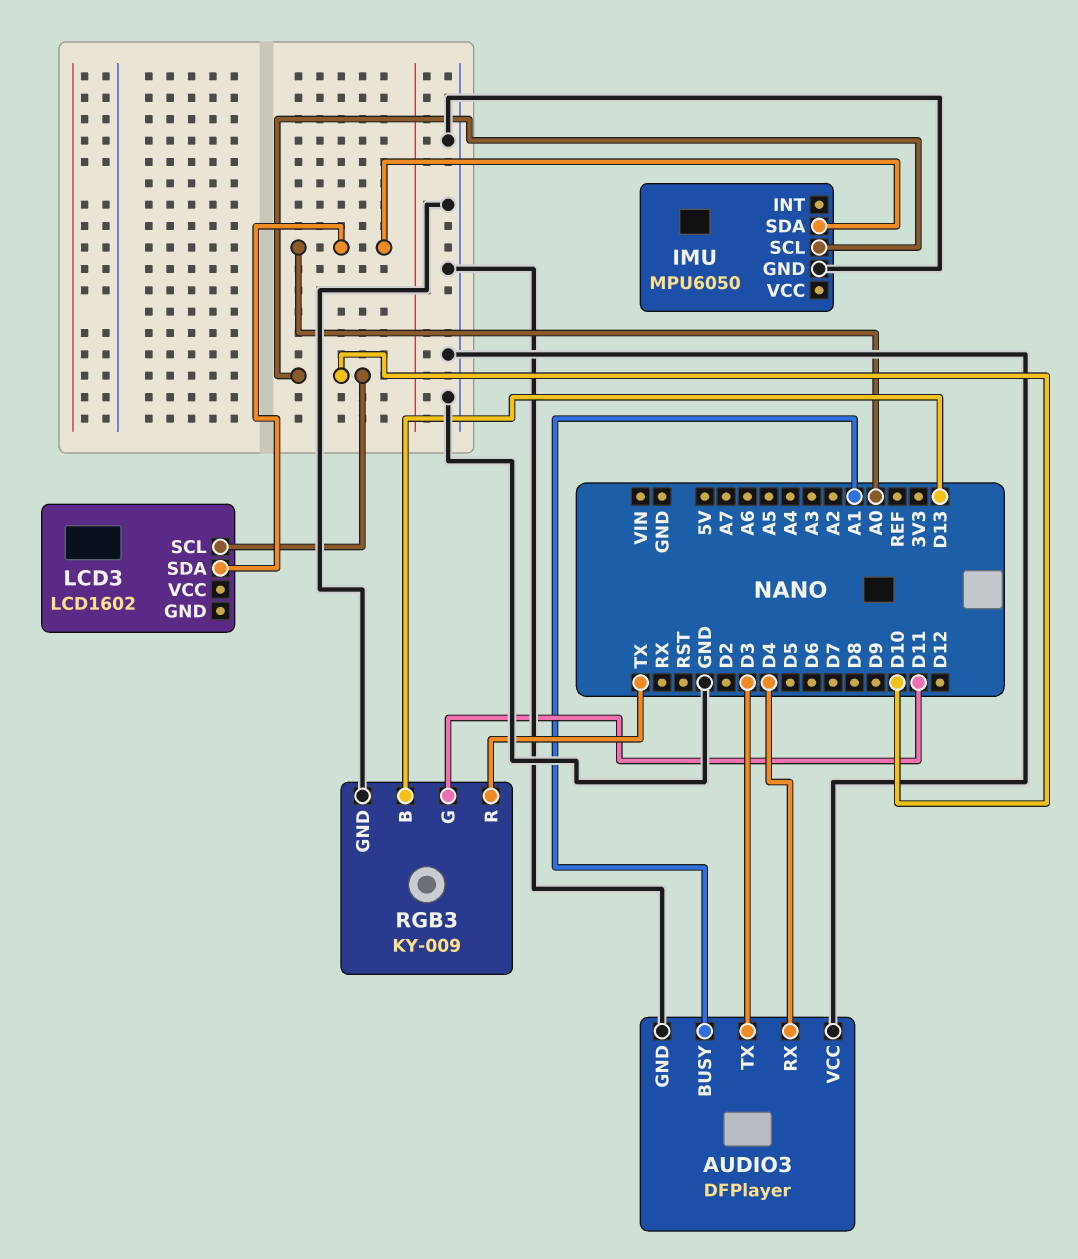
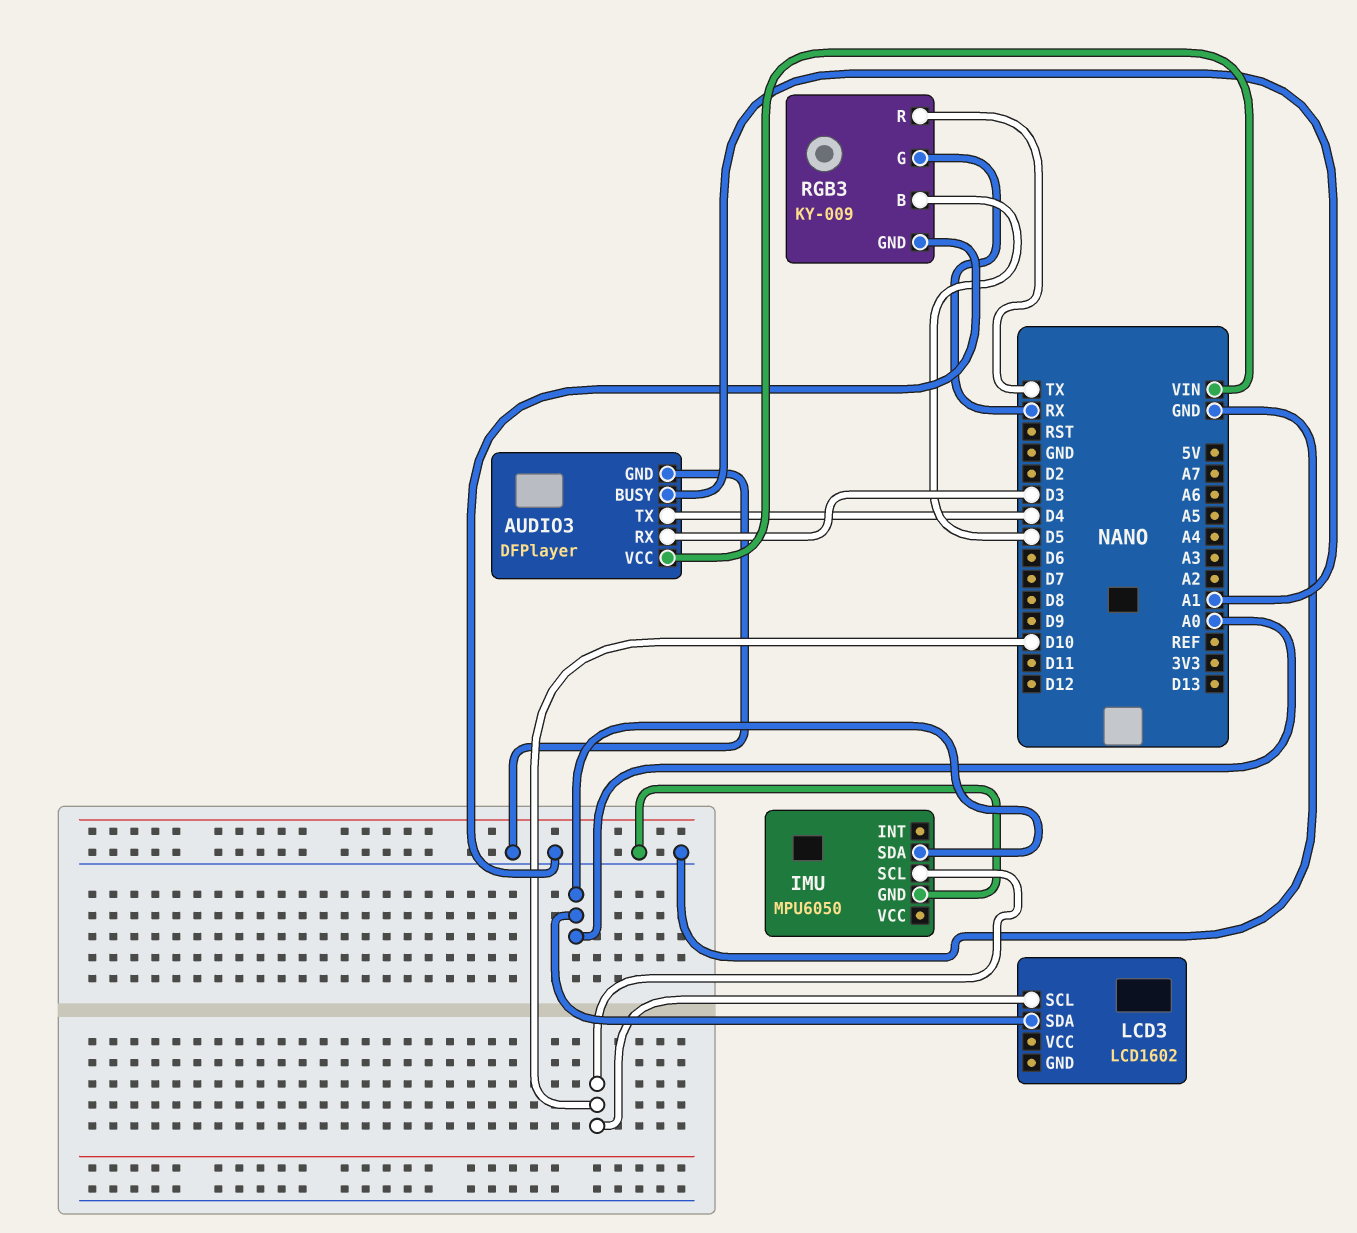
AUDIO3 pin RX: D4 -> D3
AUDIO3 pin TX: D3 -> D4
AUDIO3 pin VCC: GND -> VIN
RGB3 pin B: D13 -> D5
RGB3 pin G: D11 -> RX

